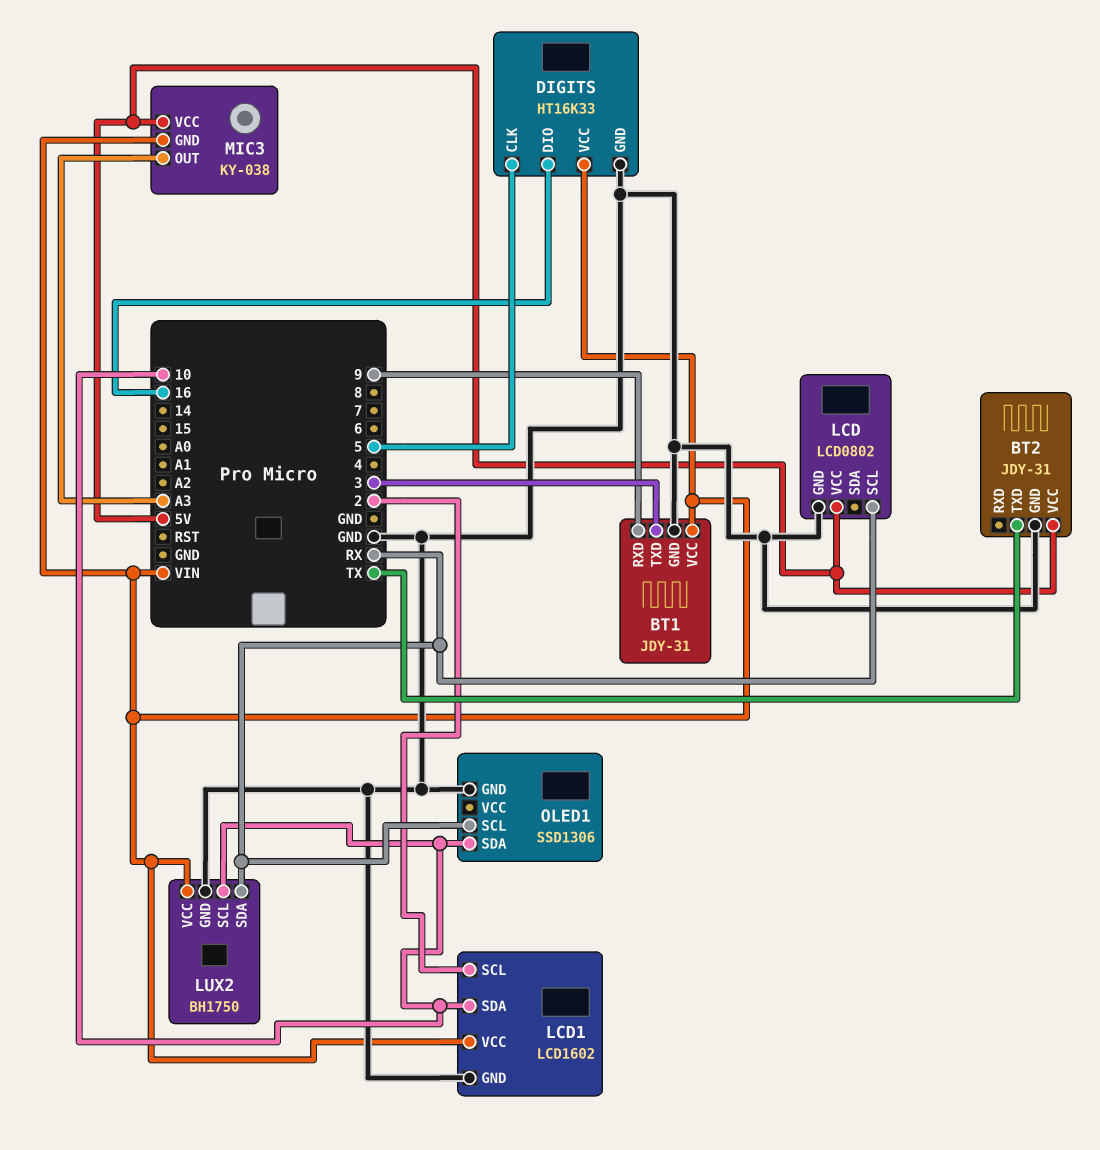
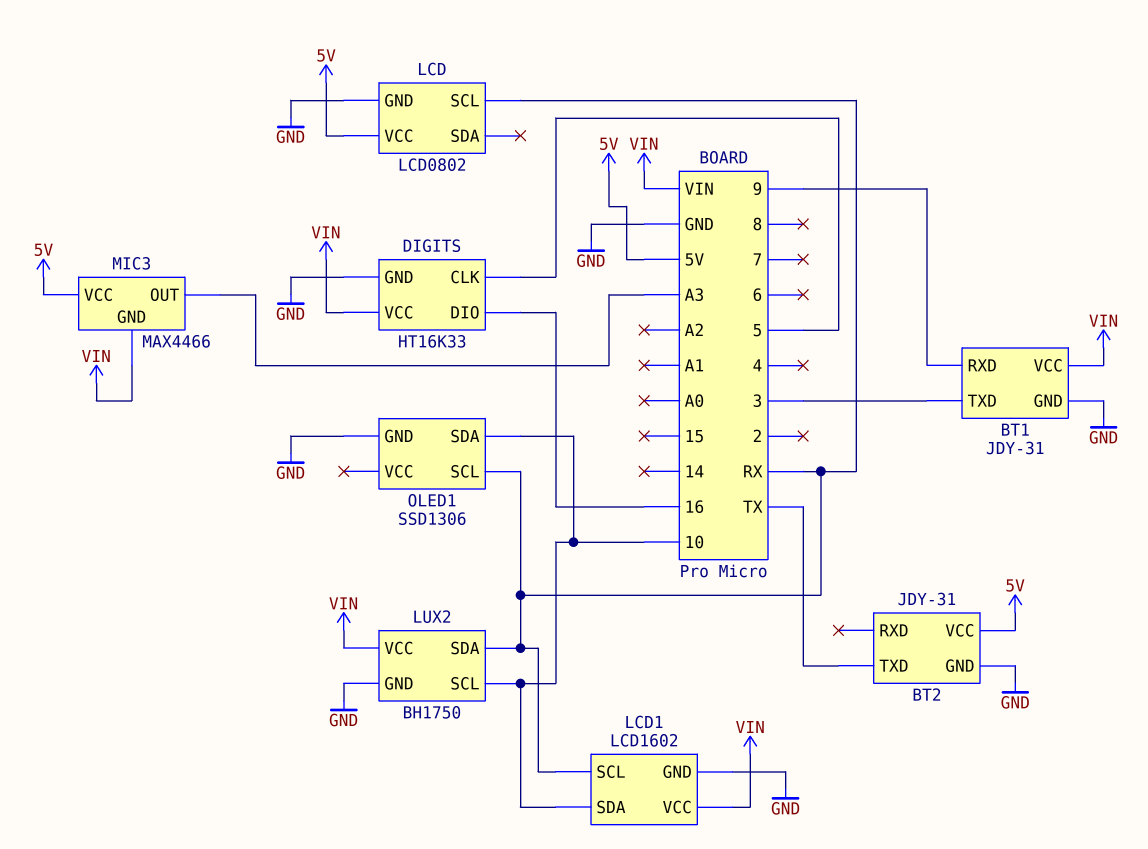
LCD1 pin SCL: 2 -> RX
MIC3: KY-038 -> MAX4466

